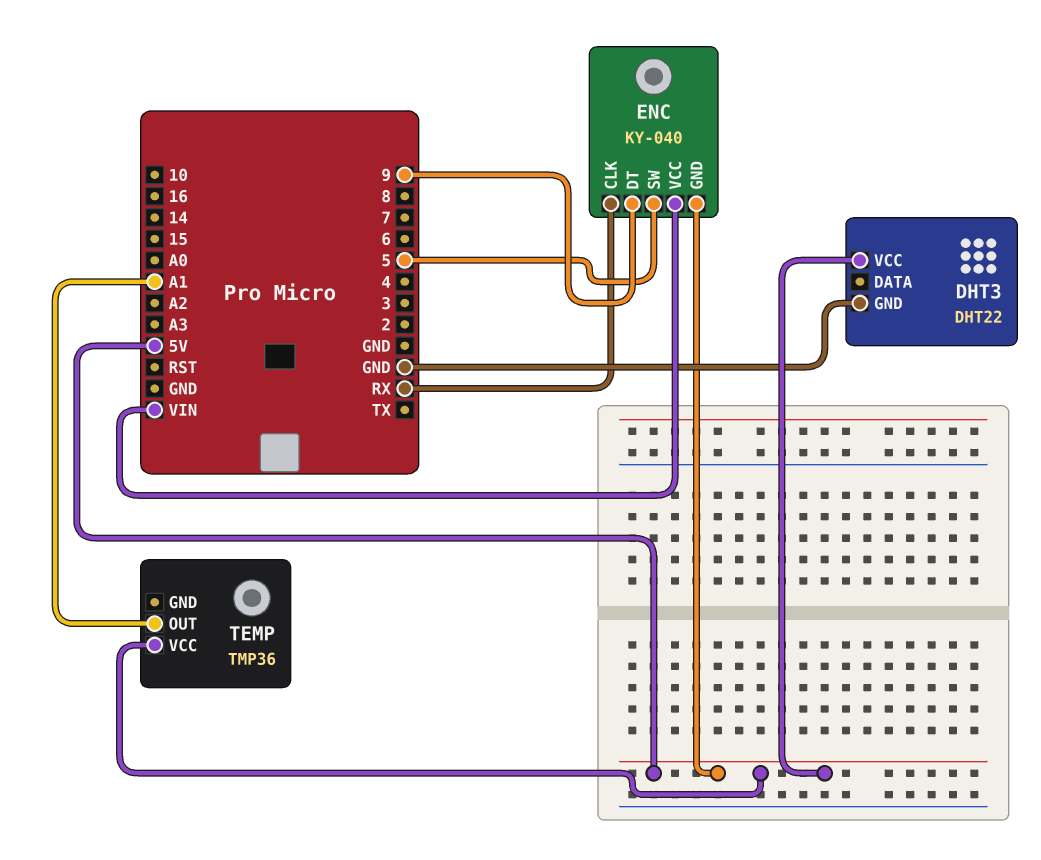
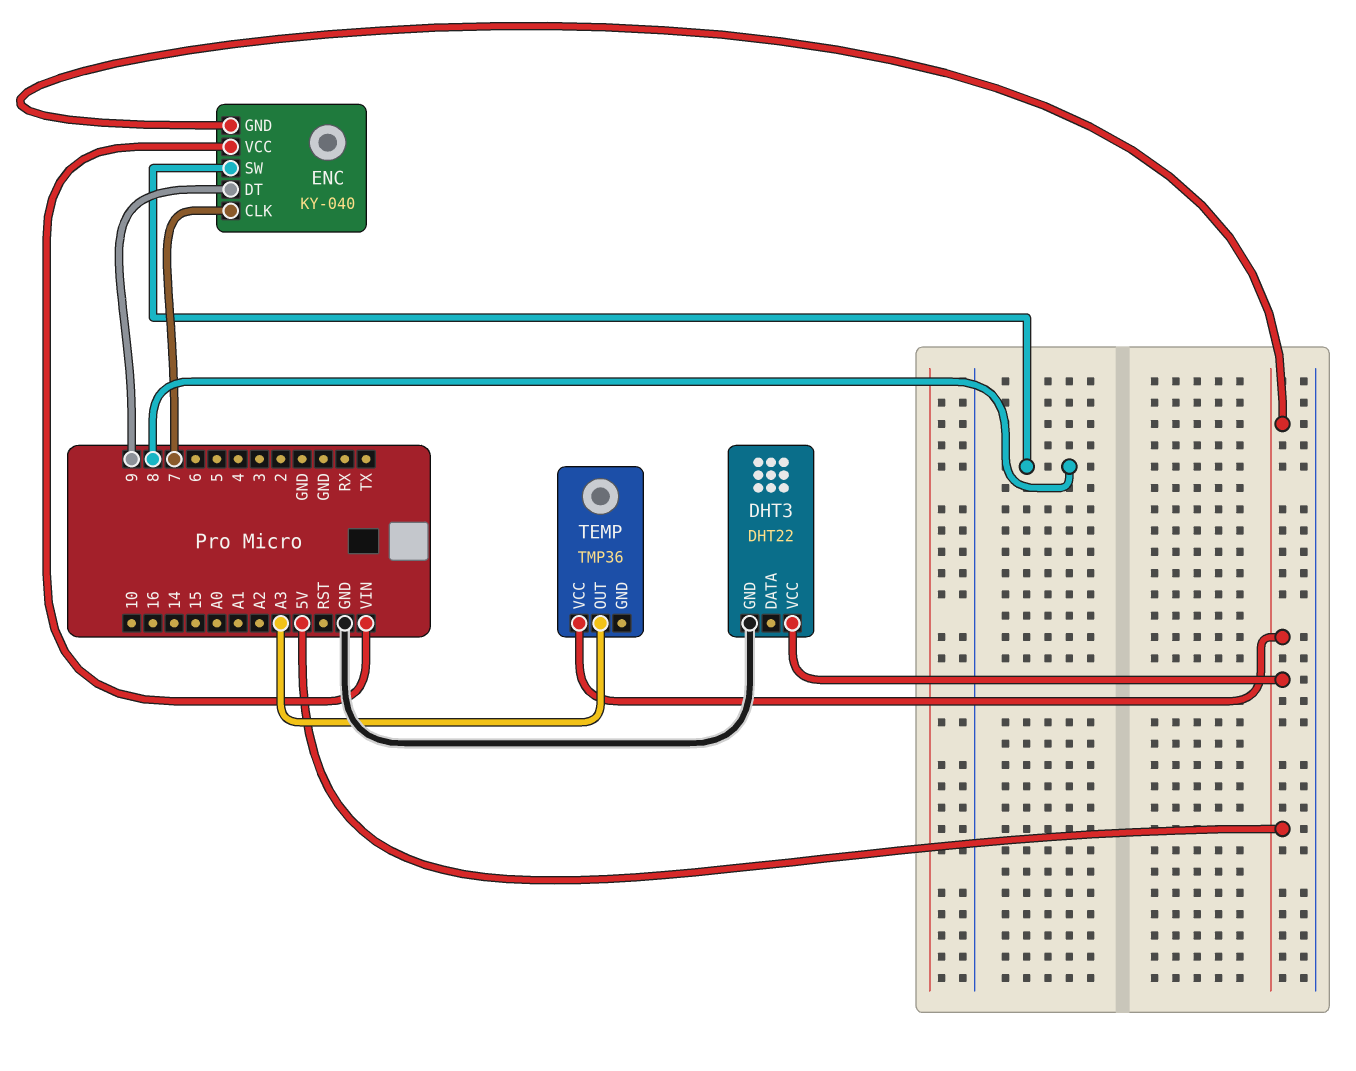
ENC pin CLK: RX -> 7
ENC pin SW: 5 -> 8
TEMP pin OUT: A1 -> A3

